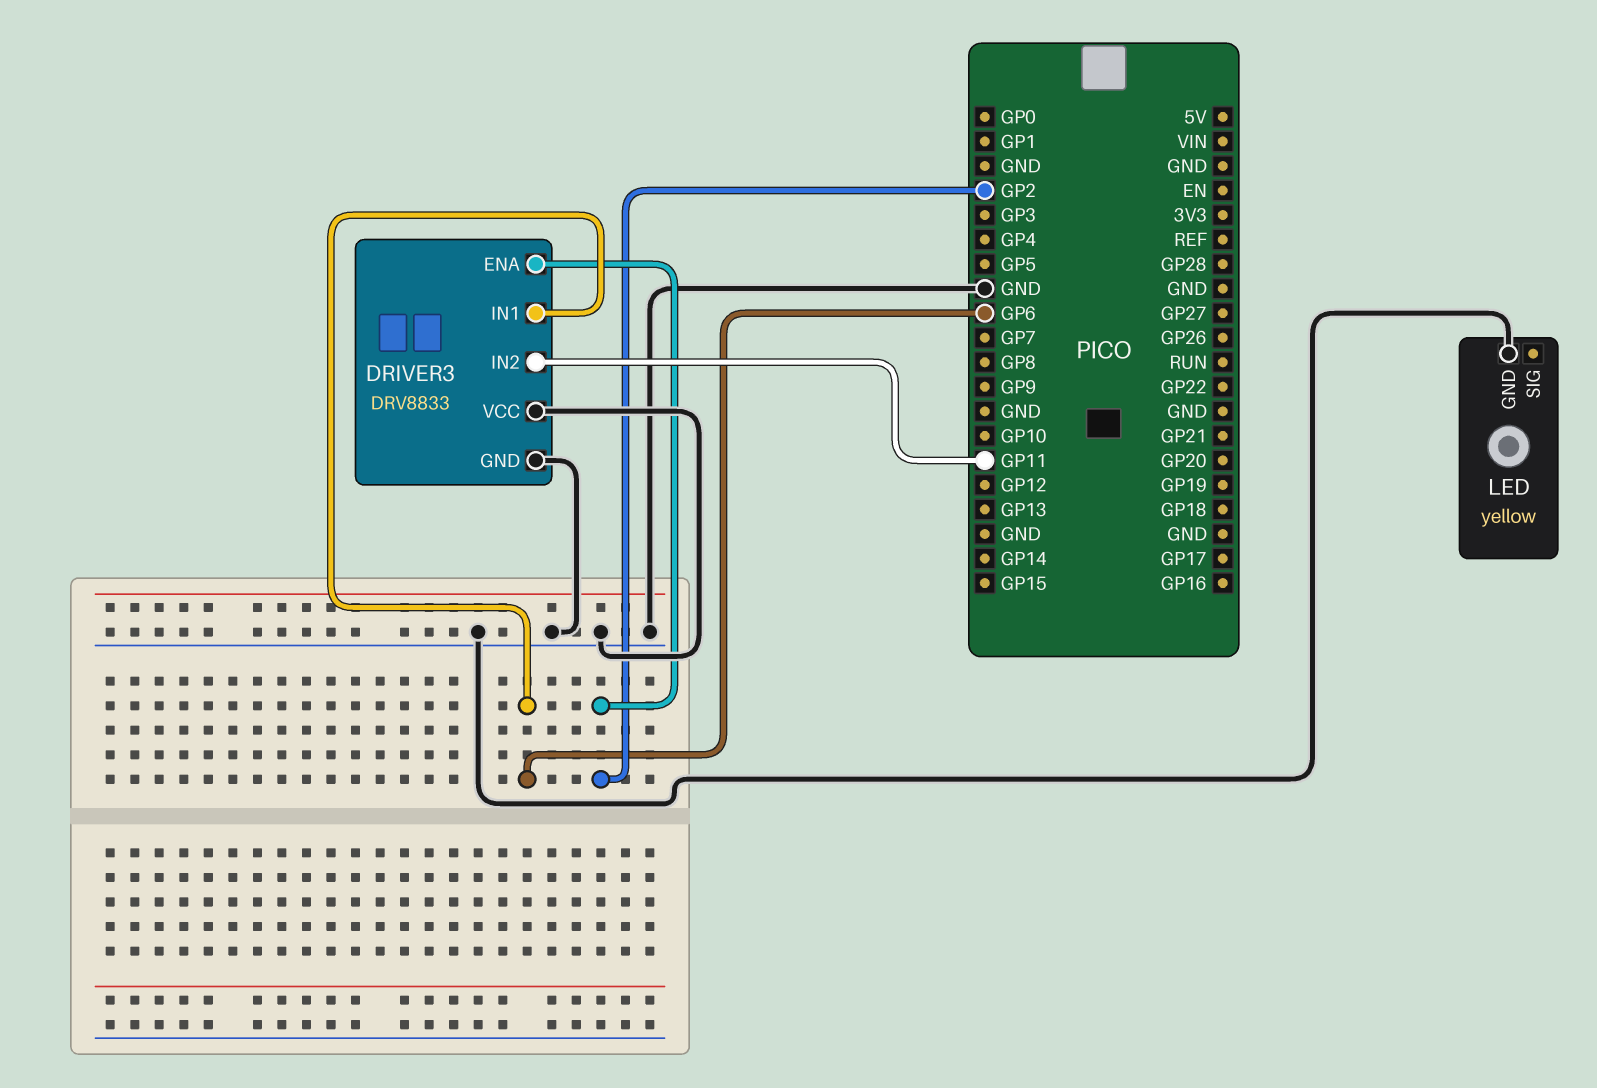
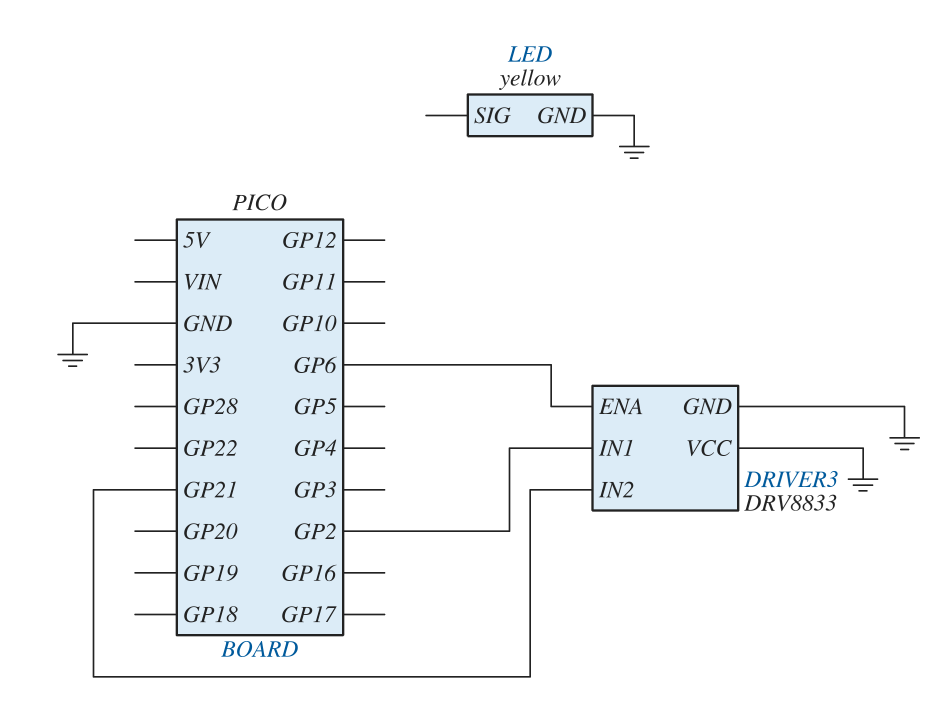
DRIVER3 pin ENA: GP2 -> GP6
DRIVER3 pin IN1: GP6 -> GP2
DRIVER3 pin IN2: GP11 -> GP21

